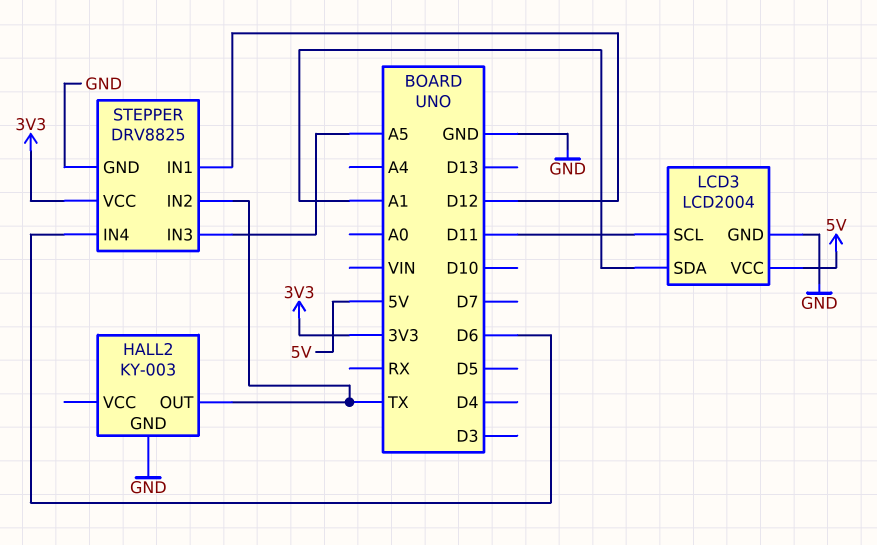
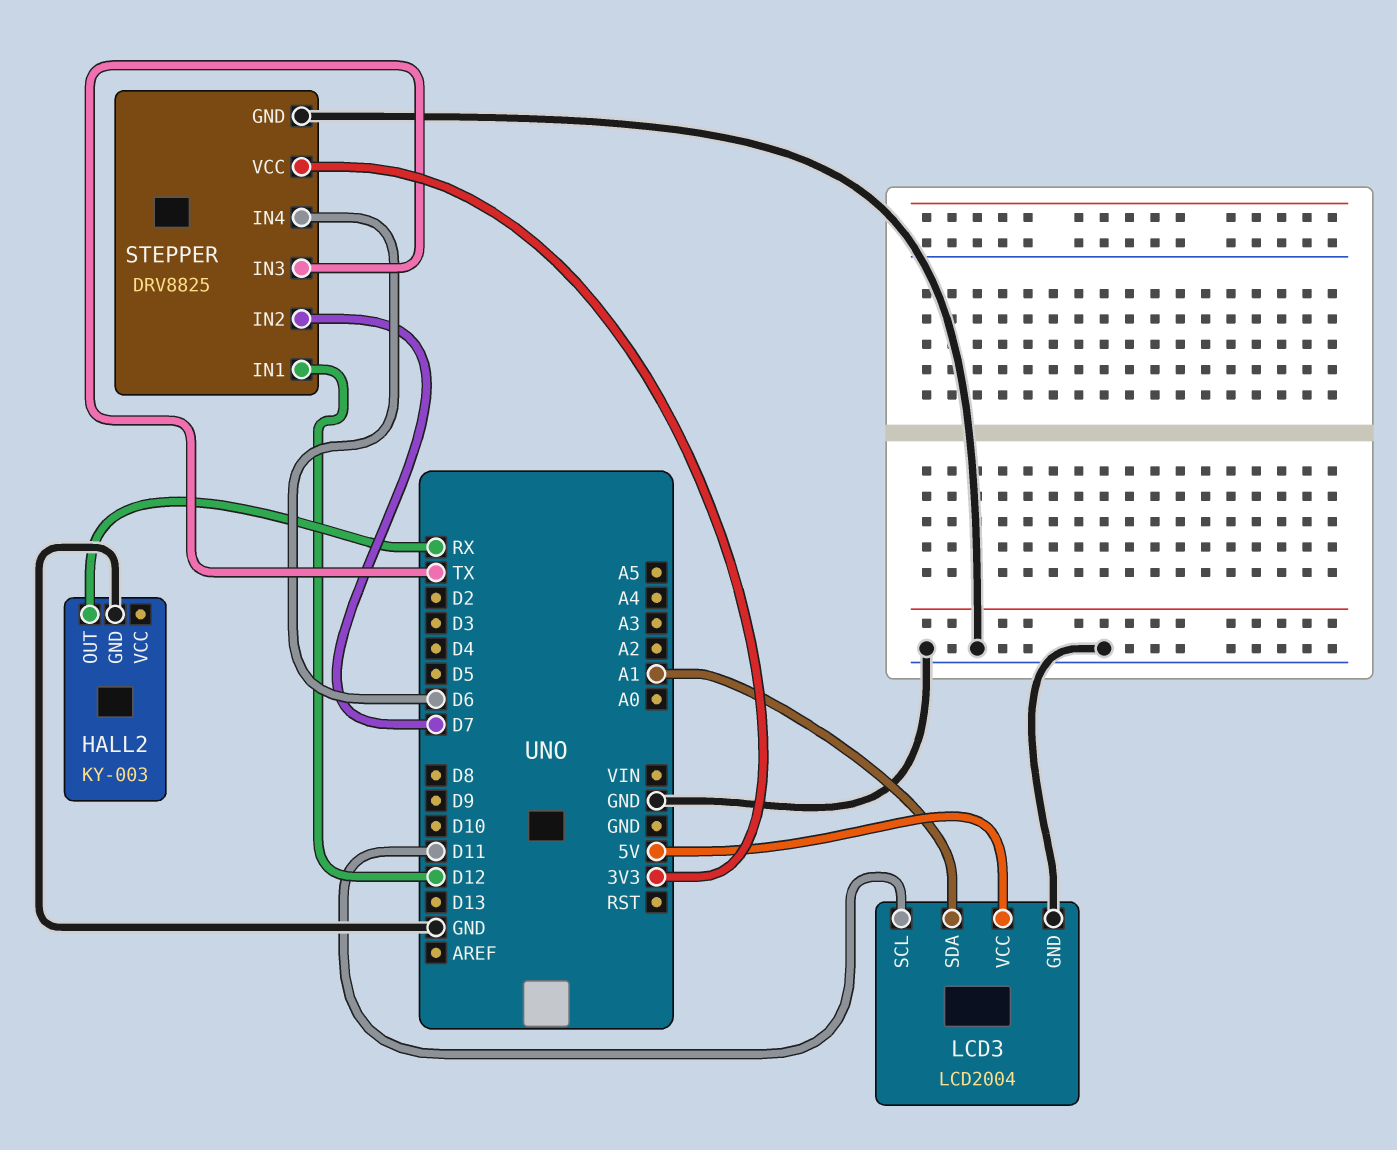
HALL2 pin OUT: TX -> RX
STEPPER pin IN2: TX -> D7
STEPPER pin IN3: A5 -> TX

